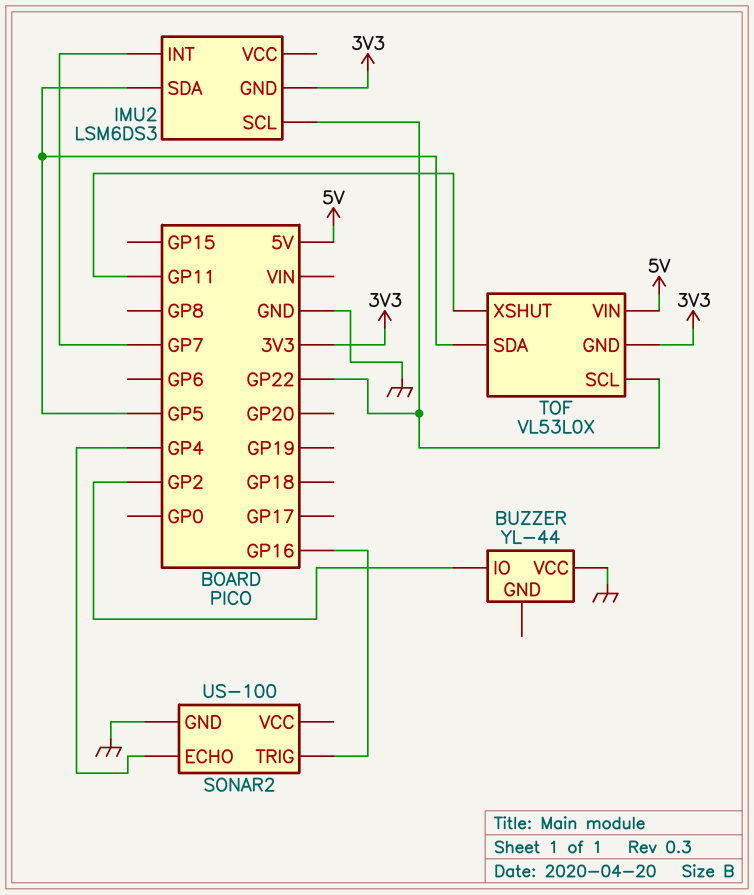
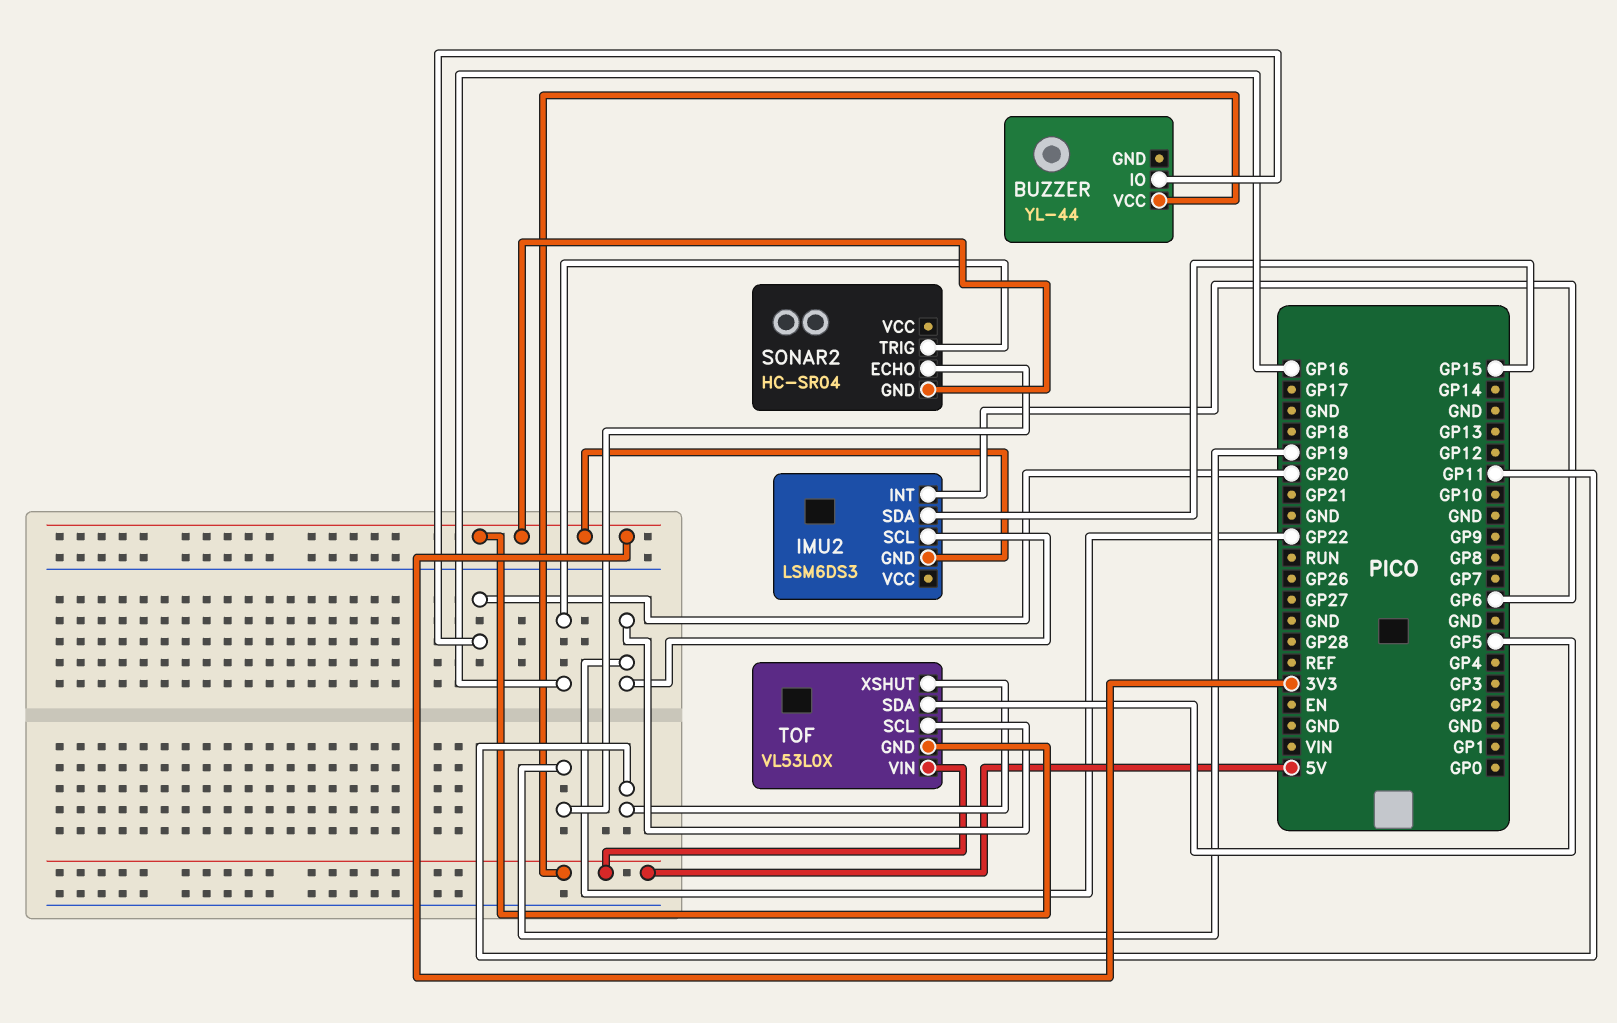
BUZZER pin IO: GP2 -> GP20
BUZZER pin VCC: GND -> 5V
IMU2 pin INT: GP7 -> GP6
IMU2 pin SDA: GP5 -> GP15
SONAR2: US-100 -> HC-SR04
SONAR2 pin ECHO: GP4 -> GP19
SONAR2 pin GND: GND -> 3V3

